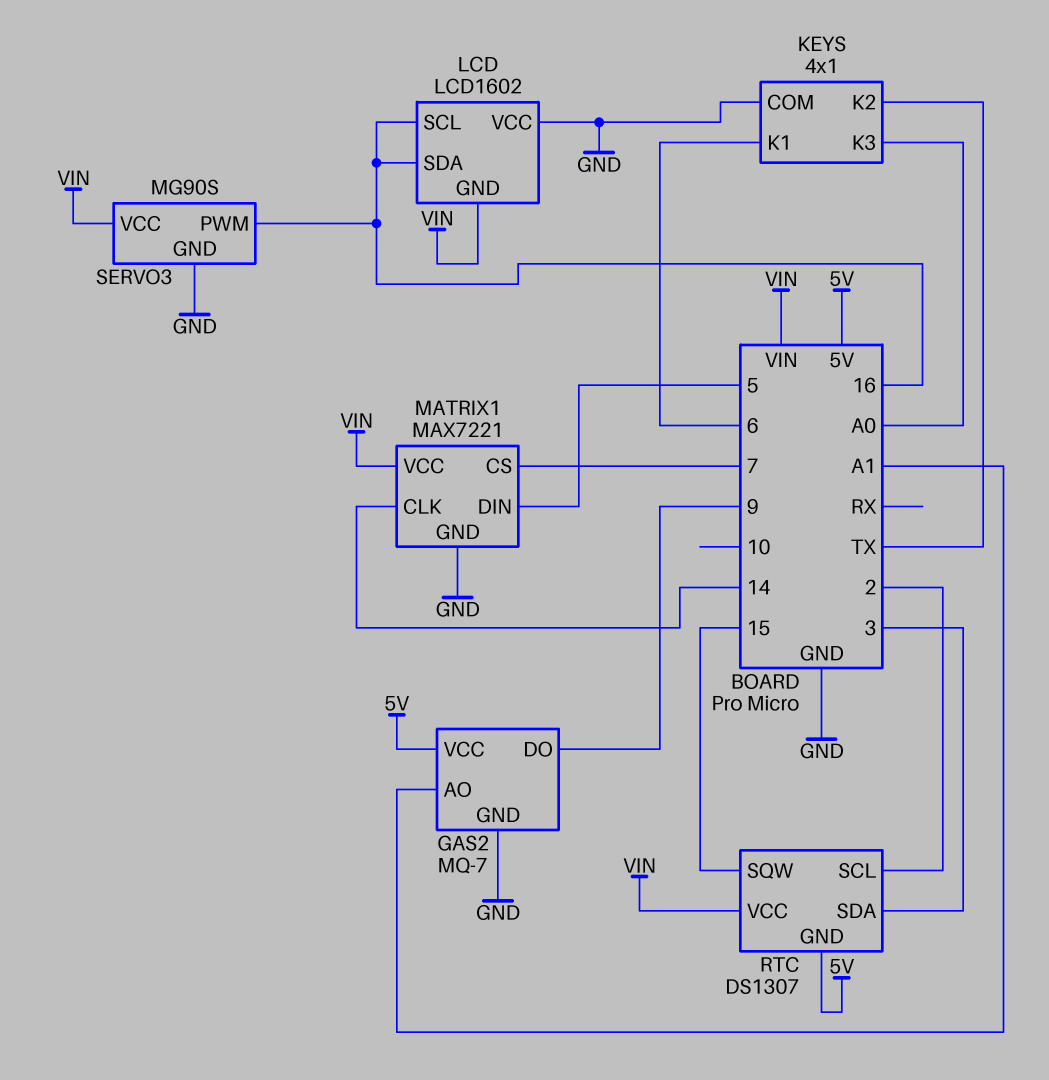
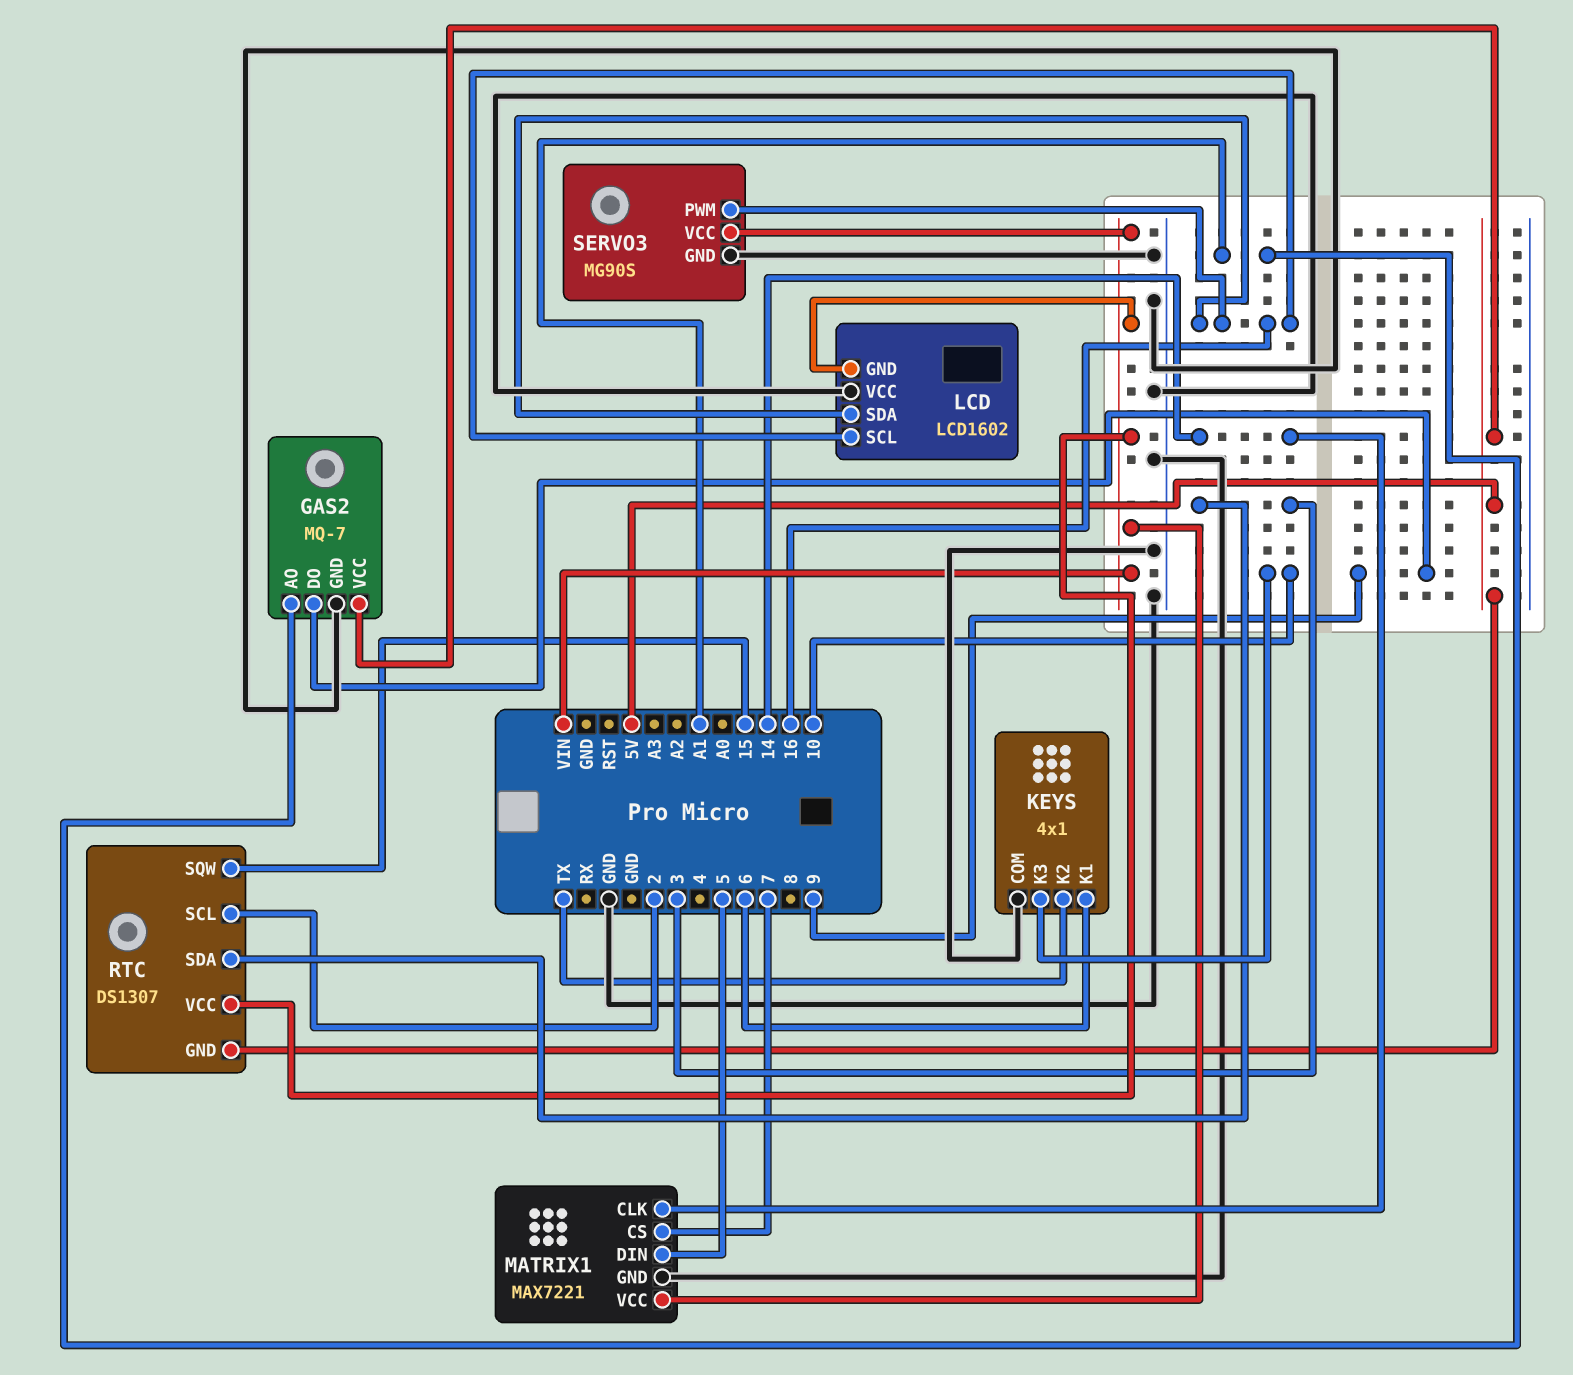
KEYS pin K3: A0 -> 10

